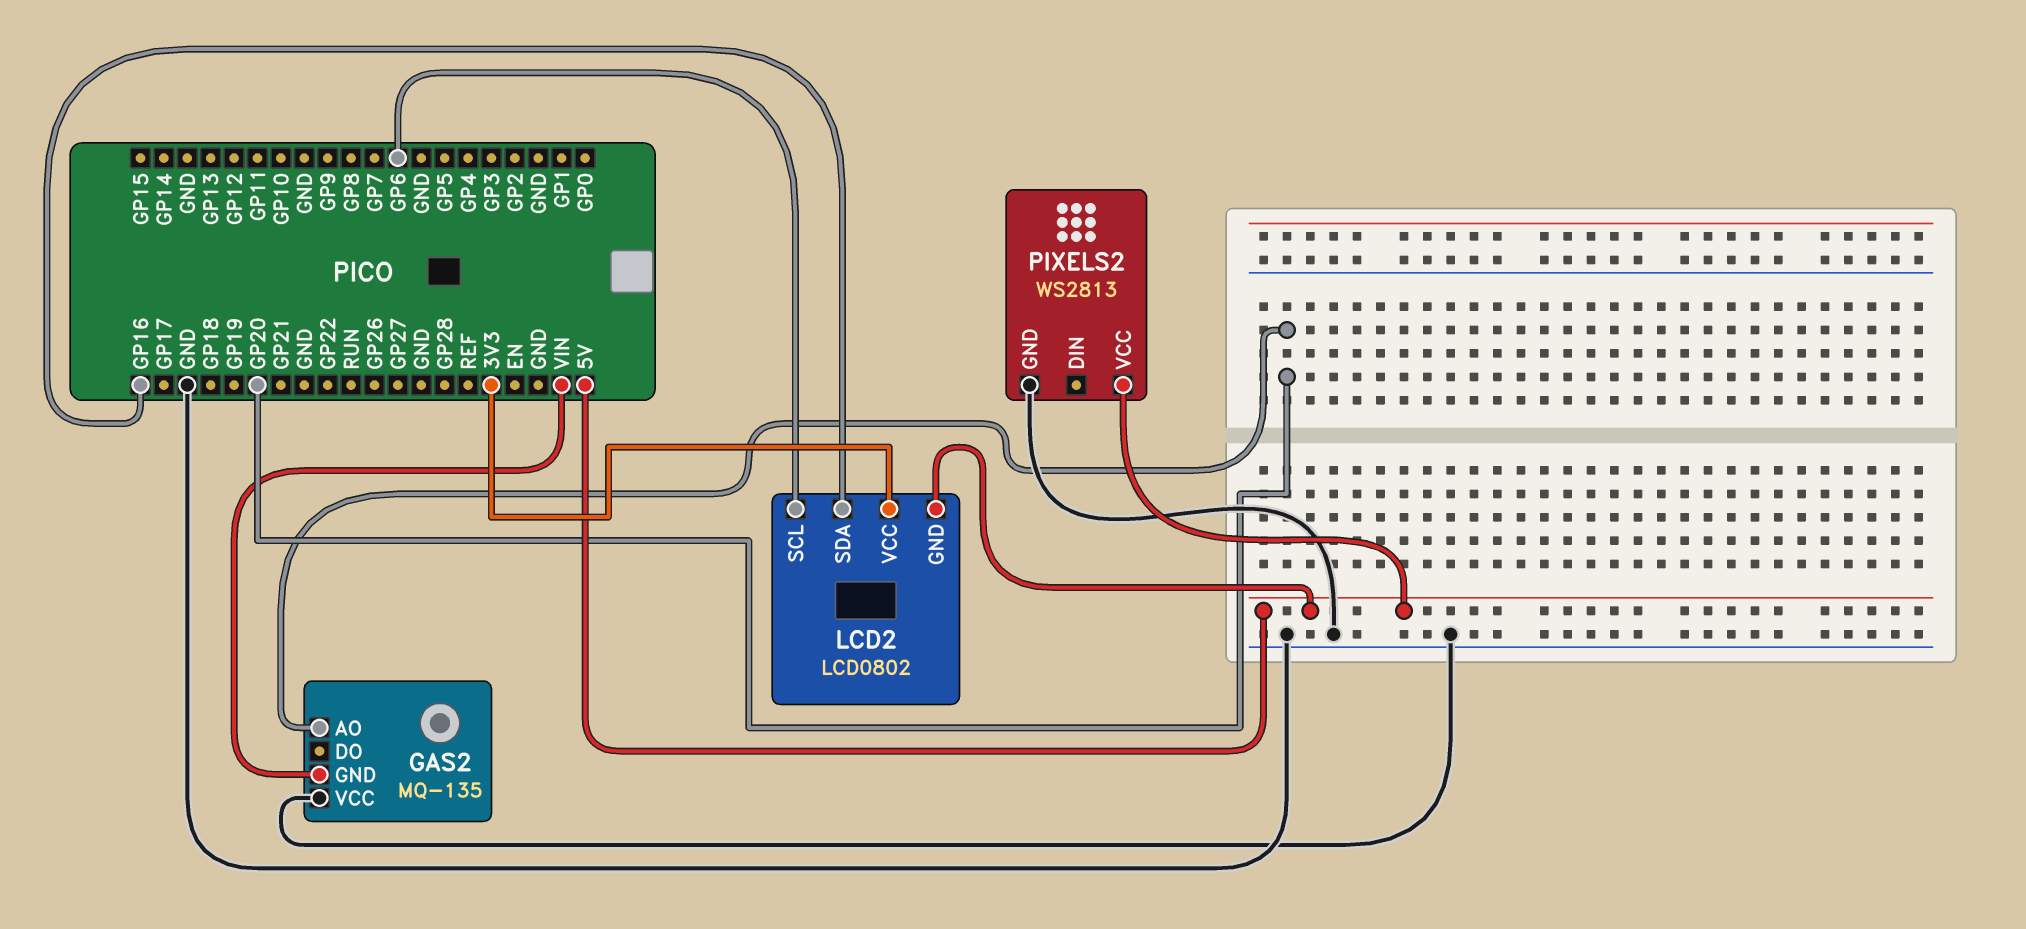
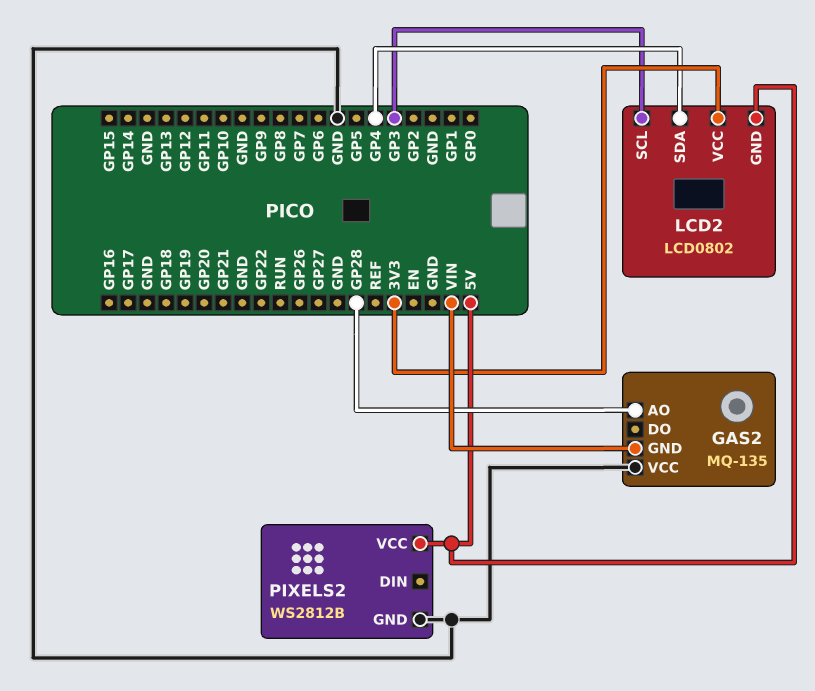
GAS2 pin AO: GP20 -> GP28
LCD2 pin SCL: GP6 -> GP3
LCD2 pin SDA: GP16 -> GP4
PIXELS2: WS2813 -> WS2812B

